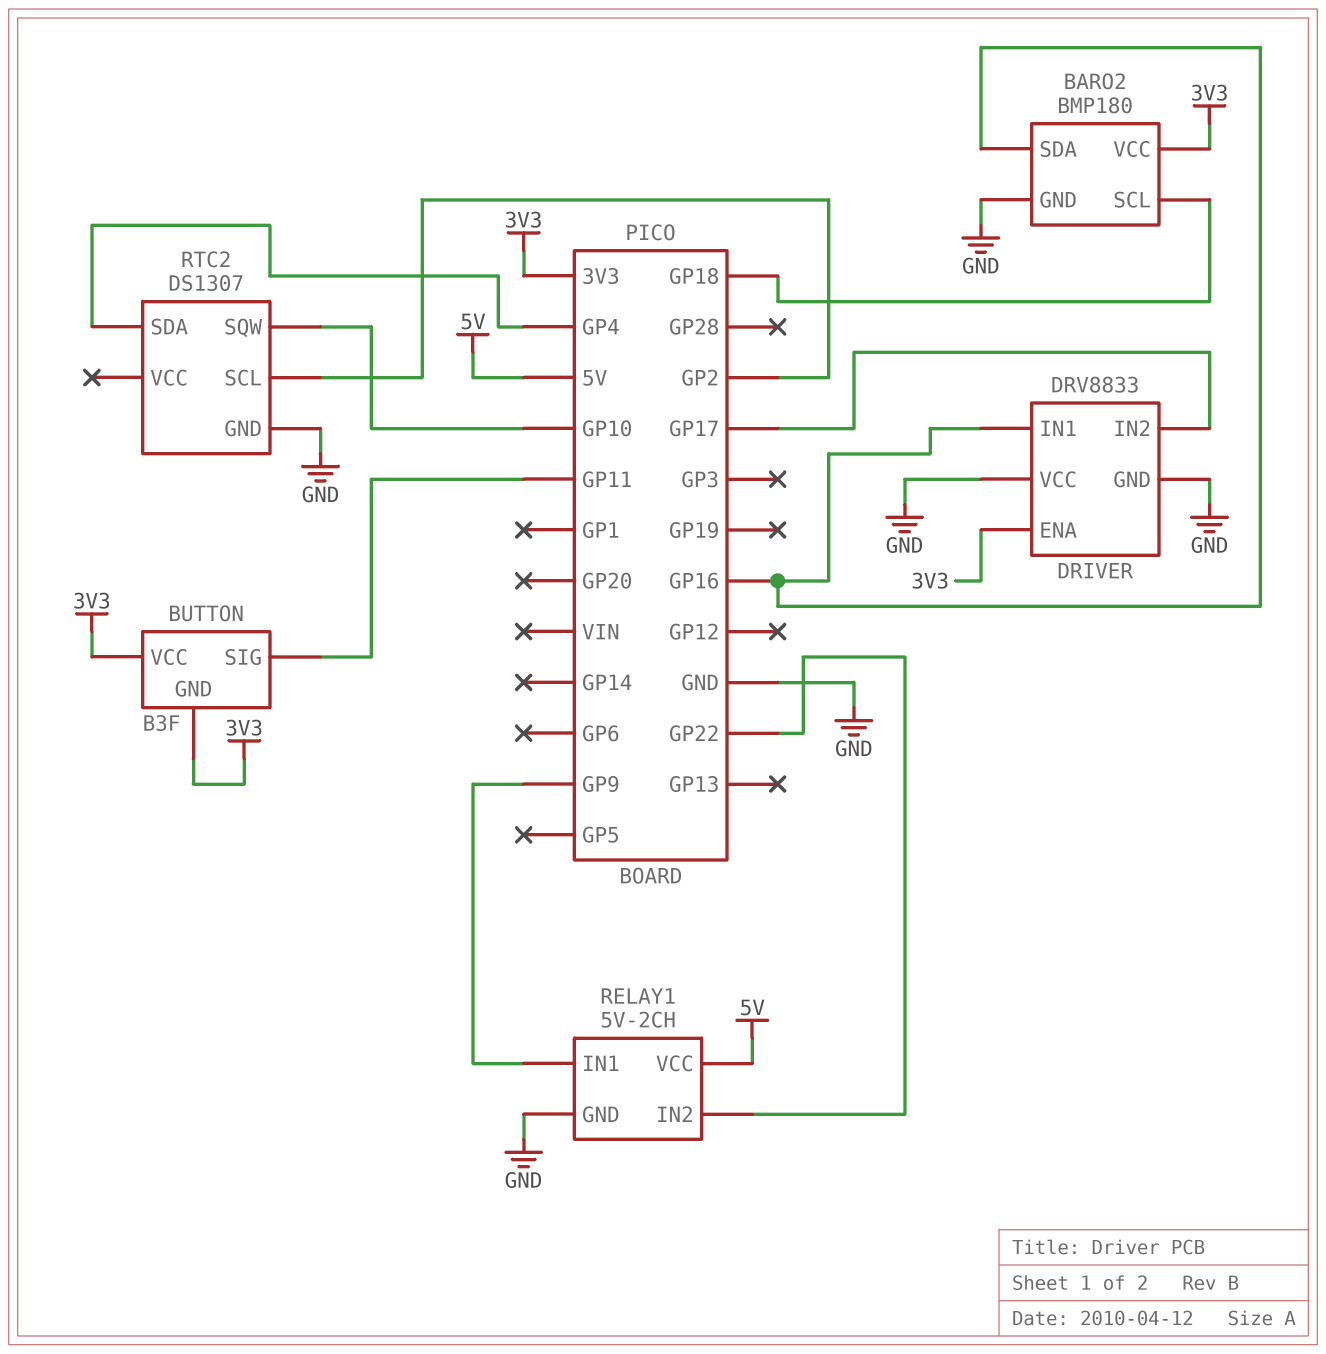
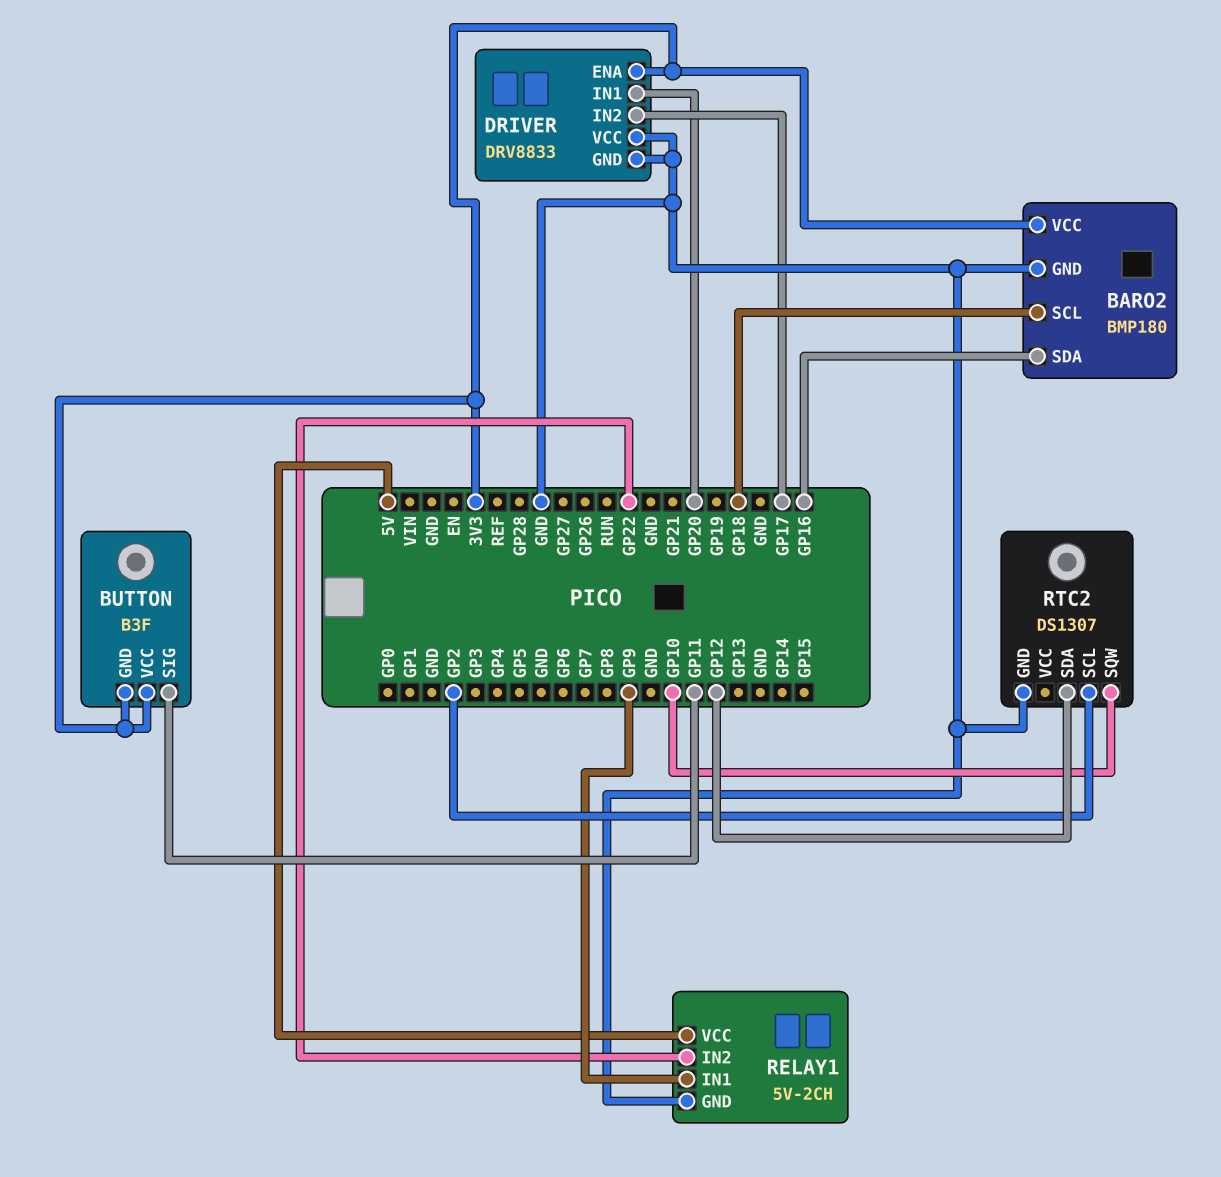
DRIVER pin IN1: GP16 -> GP20
RTC2 pin SDA: GP4 -> GP12

